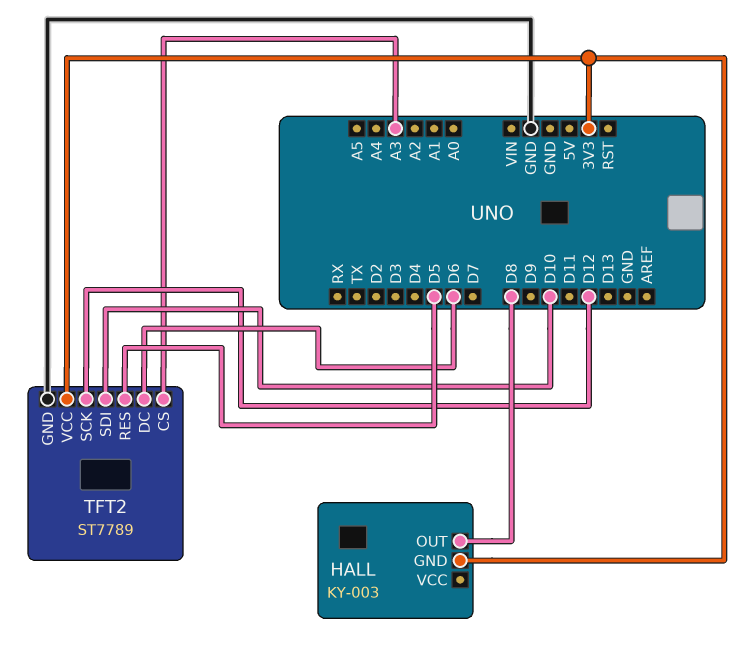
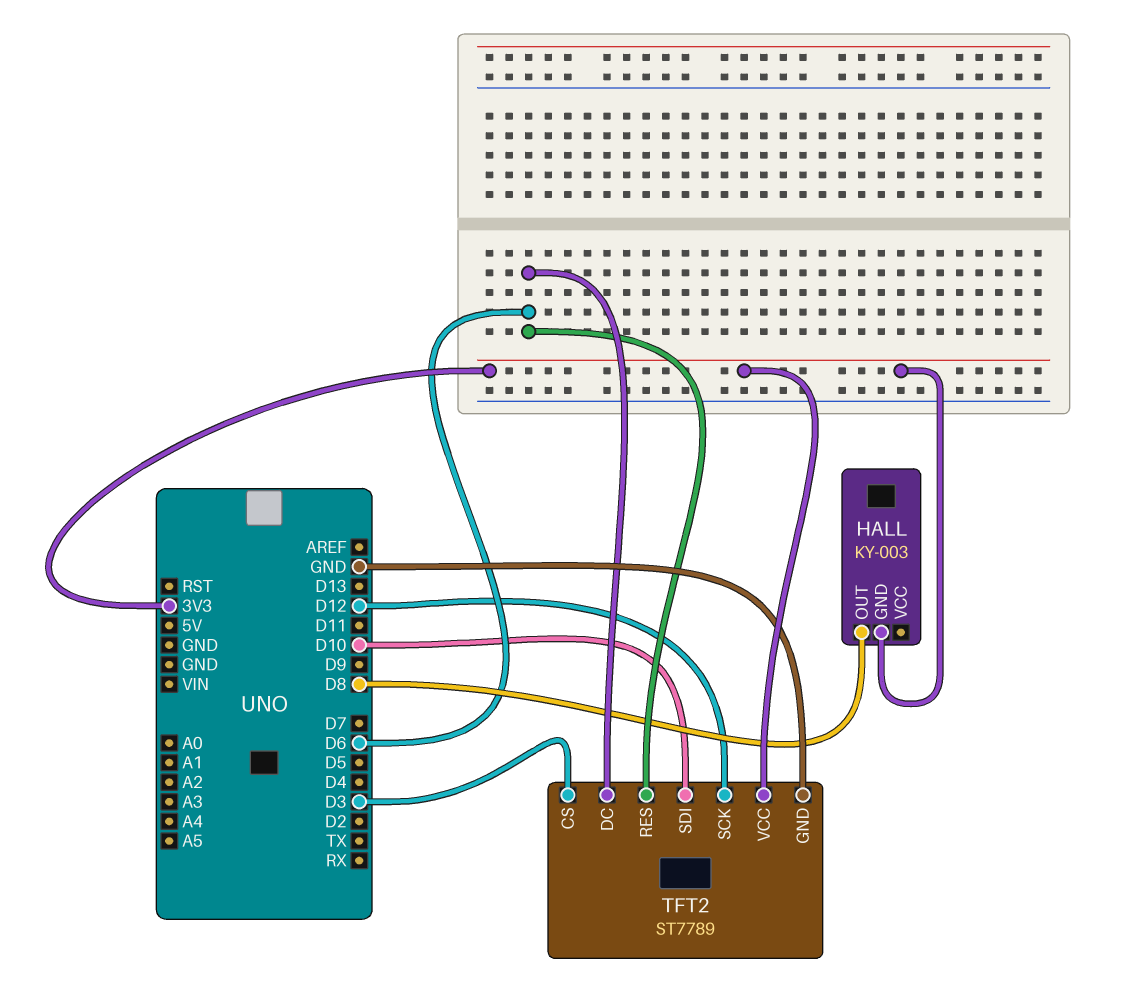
TFT2 pin CS: A3 -> D3
TFT2 pin RES: D5 -> D6

